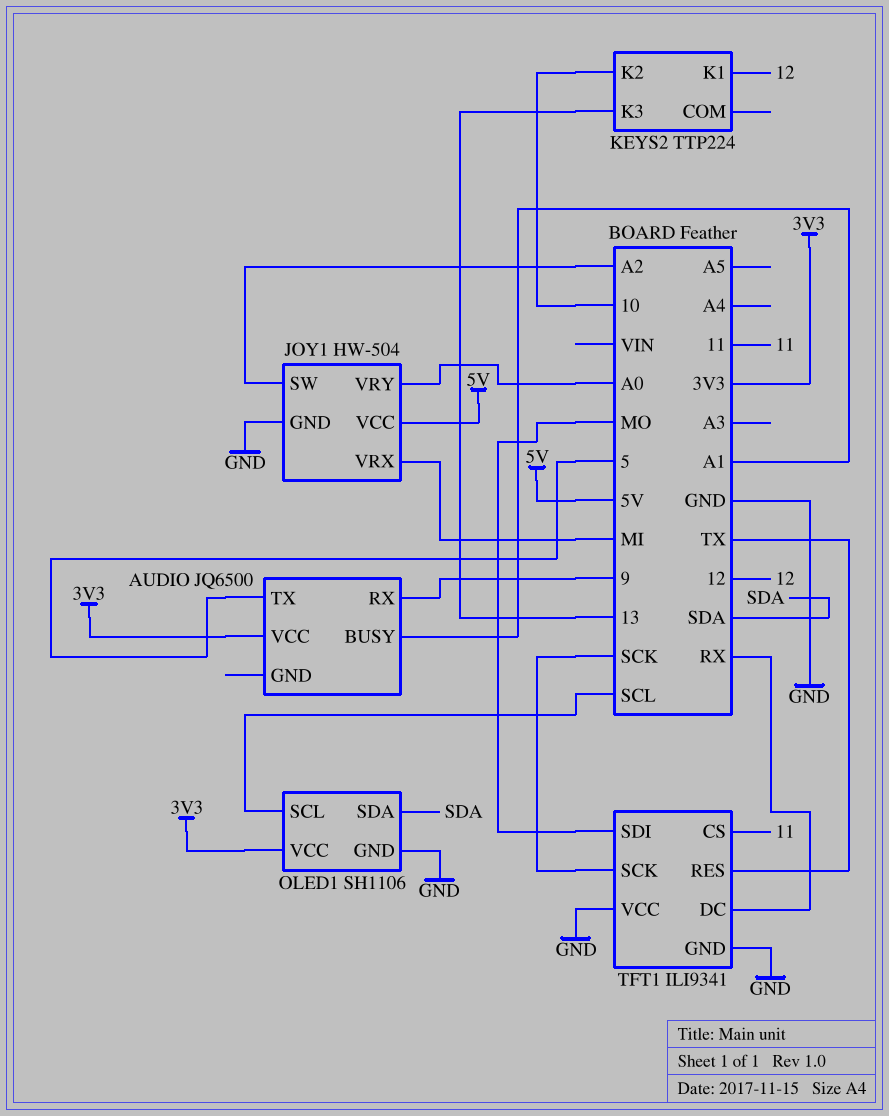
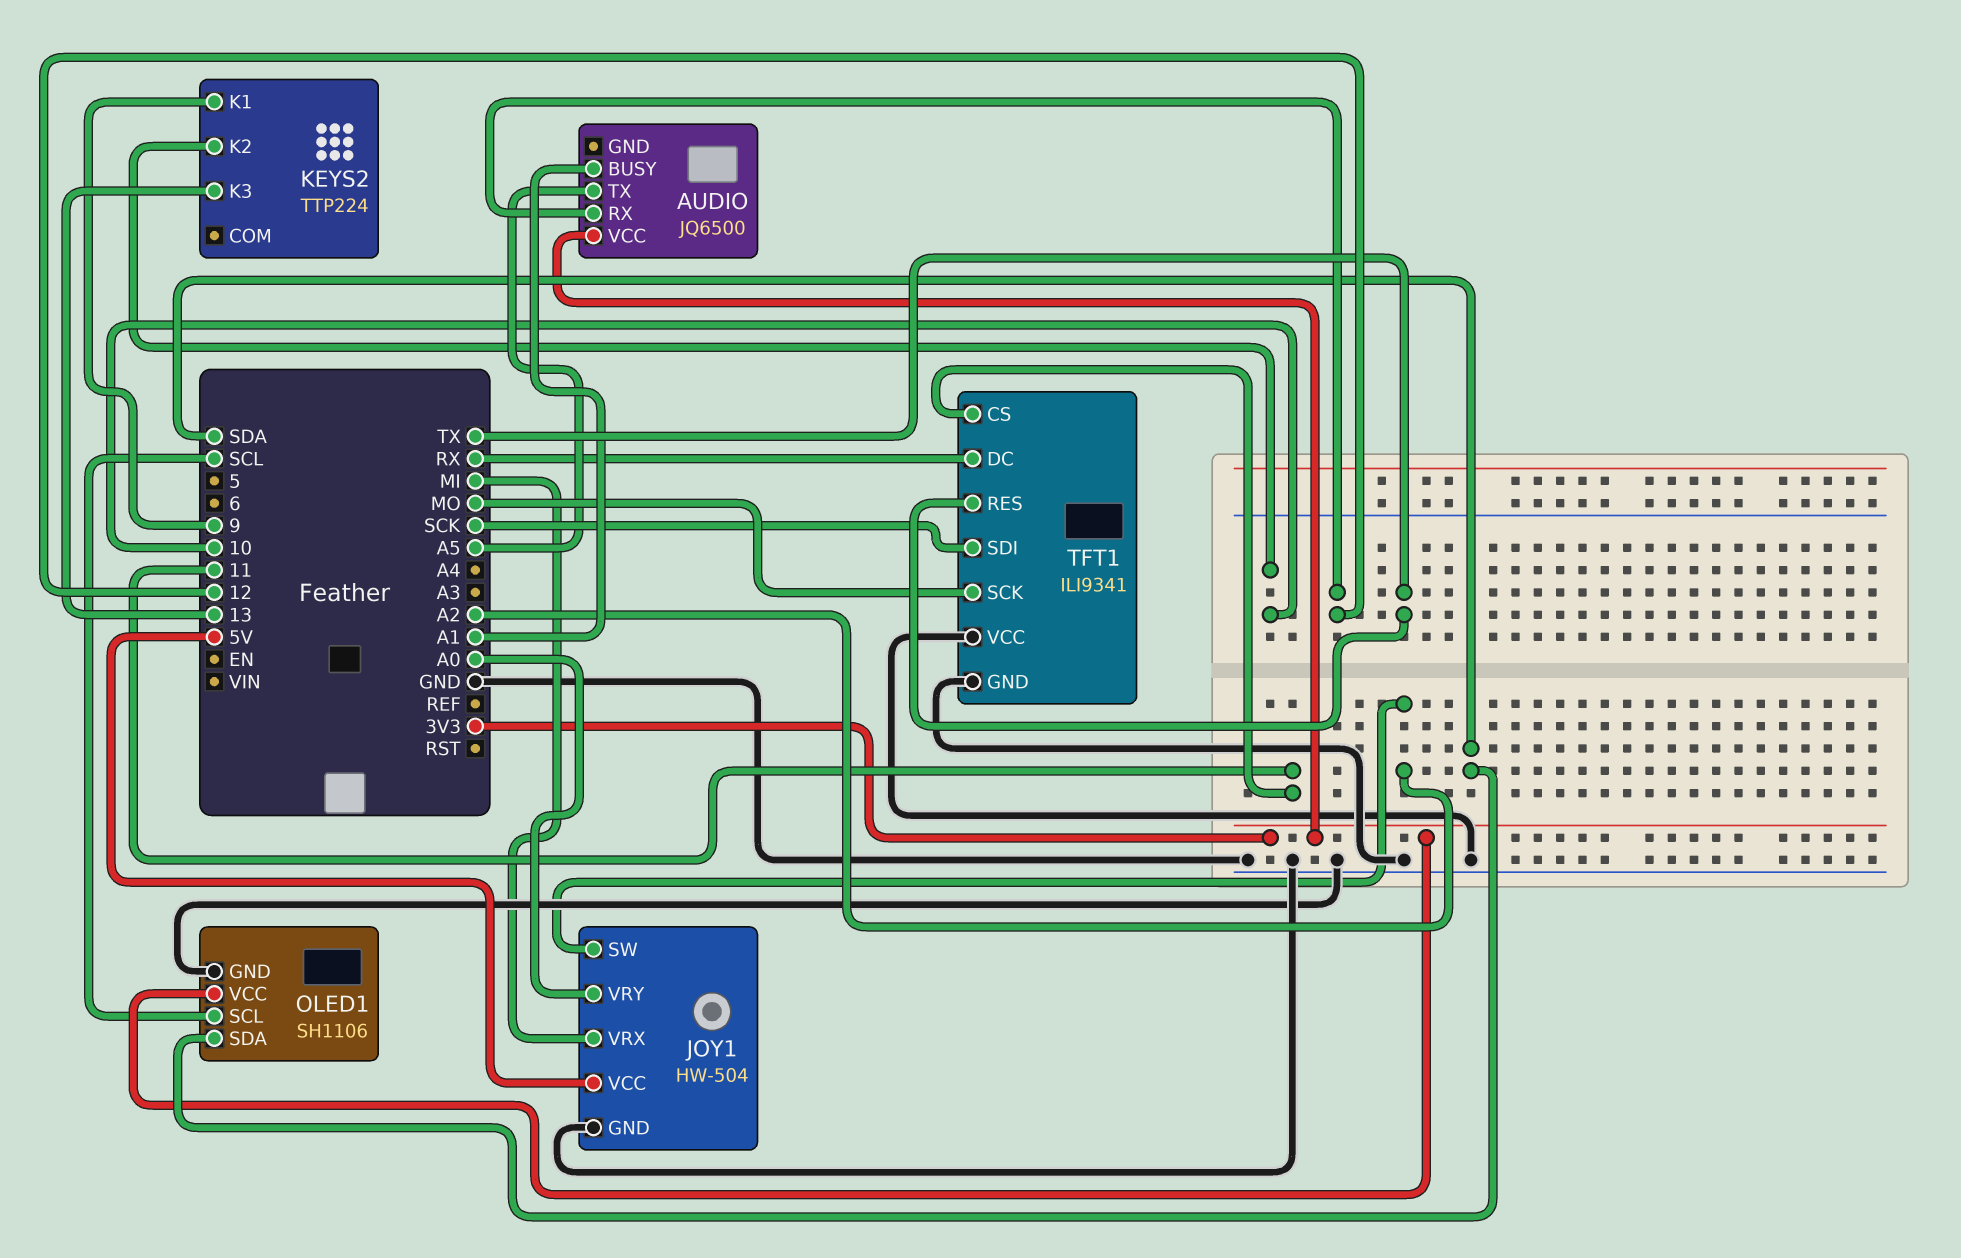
AUDIO pin RX: 9 -> 12
AUDIO pin TX: 5 -> A5
KEYS2 pin K1: 12 -> 9
TFT1 pin SCK: SCK -> MO
TFT1 pin SDI: MO -> SCK

